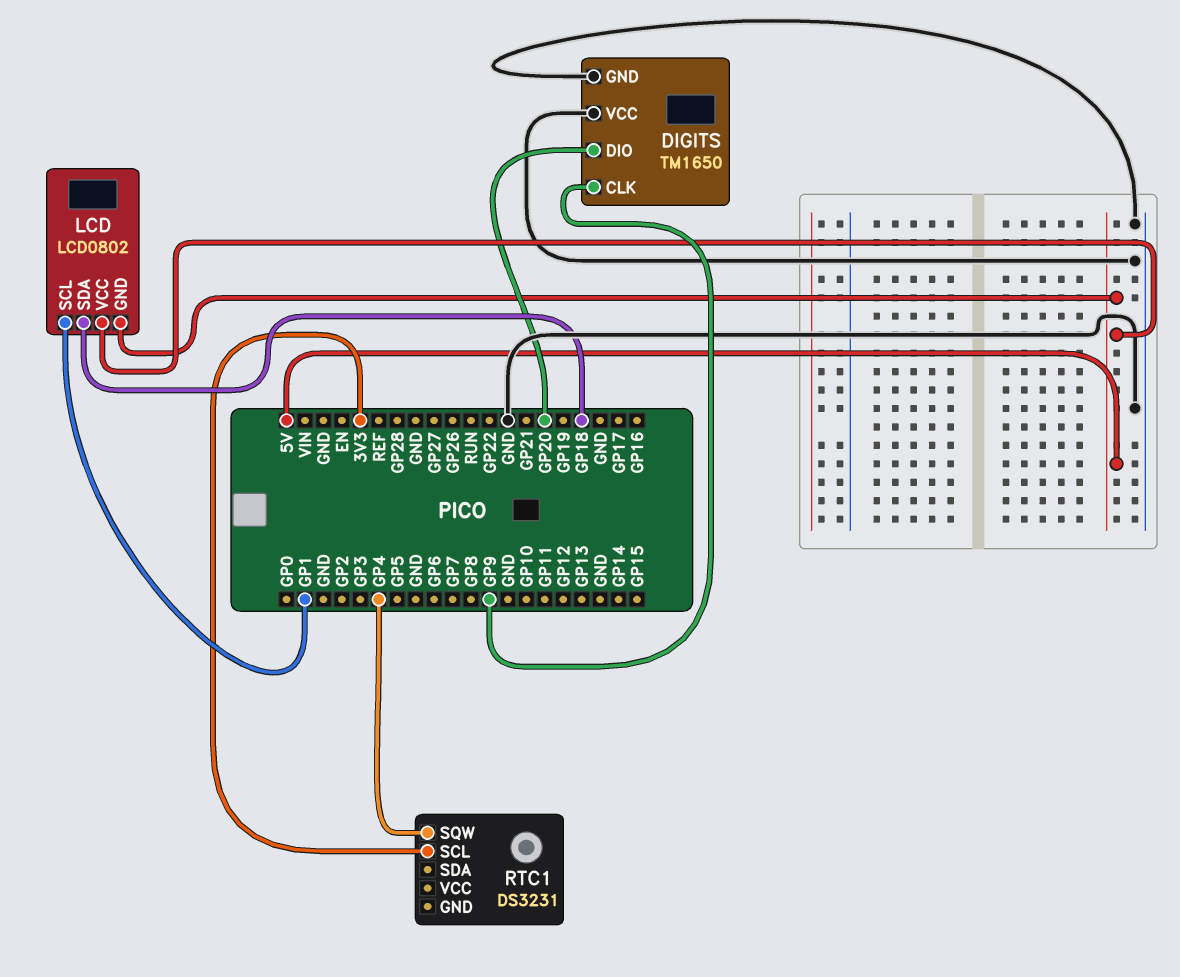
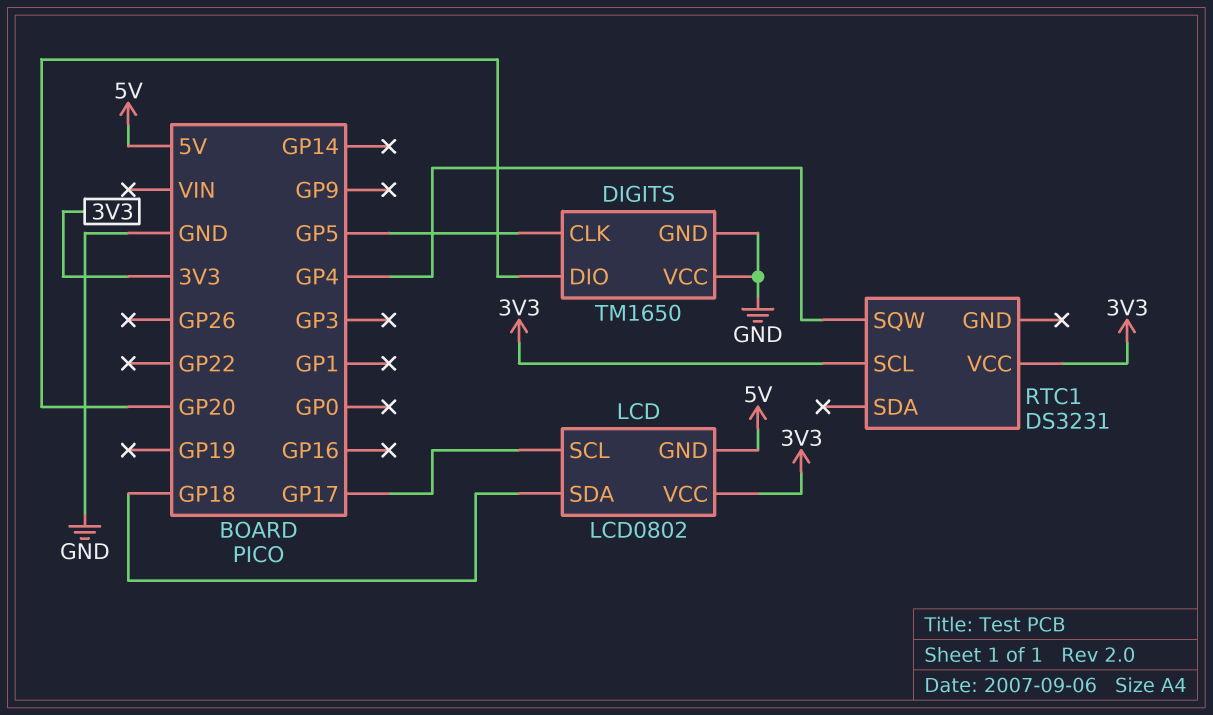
DIGITS pin CLK: GP9 -> GP5
LCD pin SCL: GP1 -> GP17
LCD pin VCC: 5V -> 3V3
RTC1 pin VCC: none -> 3V3

